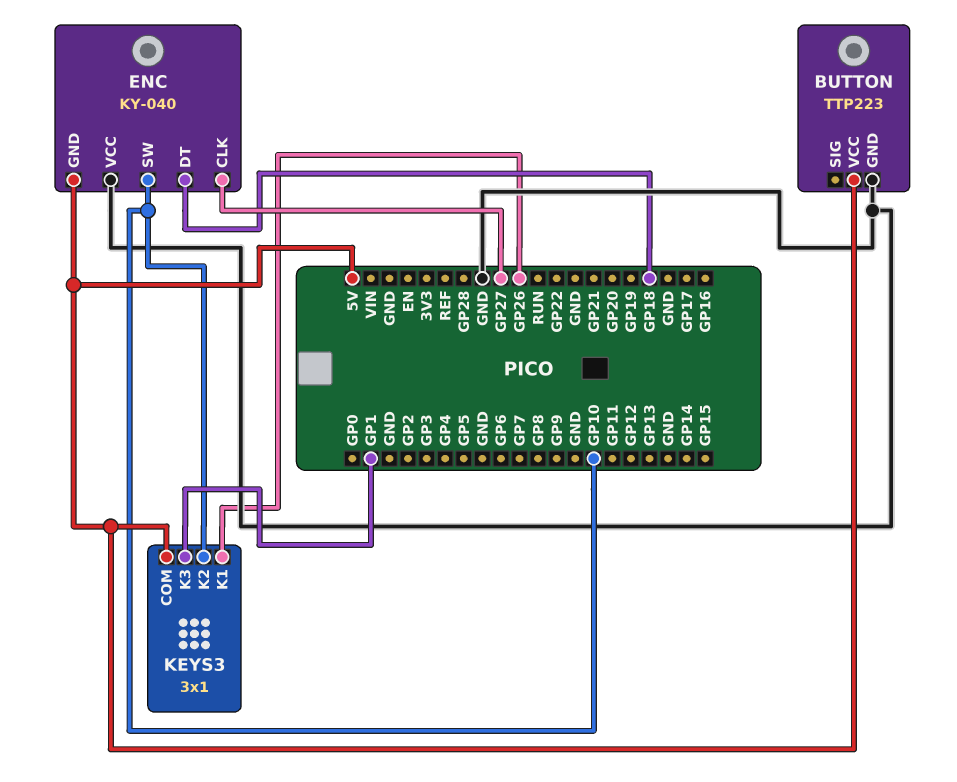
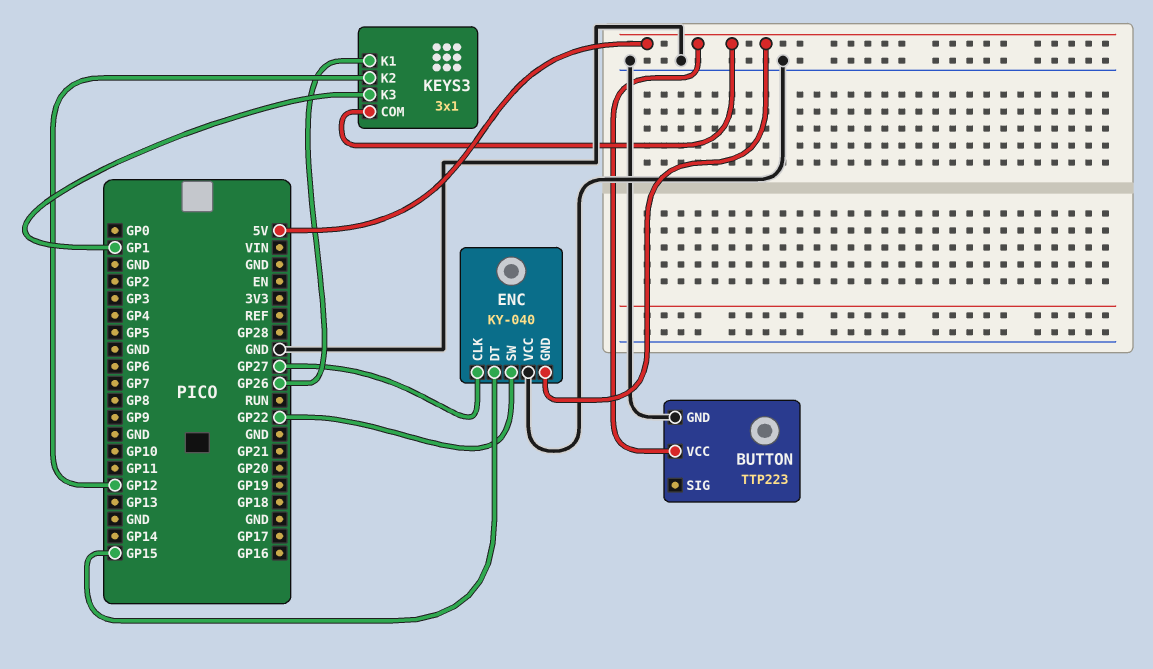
ENC pin DT: GP18 -> GP15
ENC pin SW: GP10 -> GP22
KEYS3 pin K2: GP10 -> GP12

